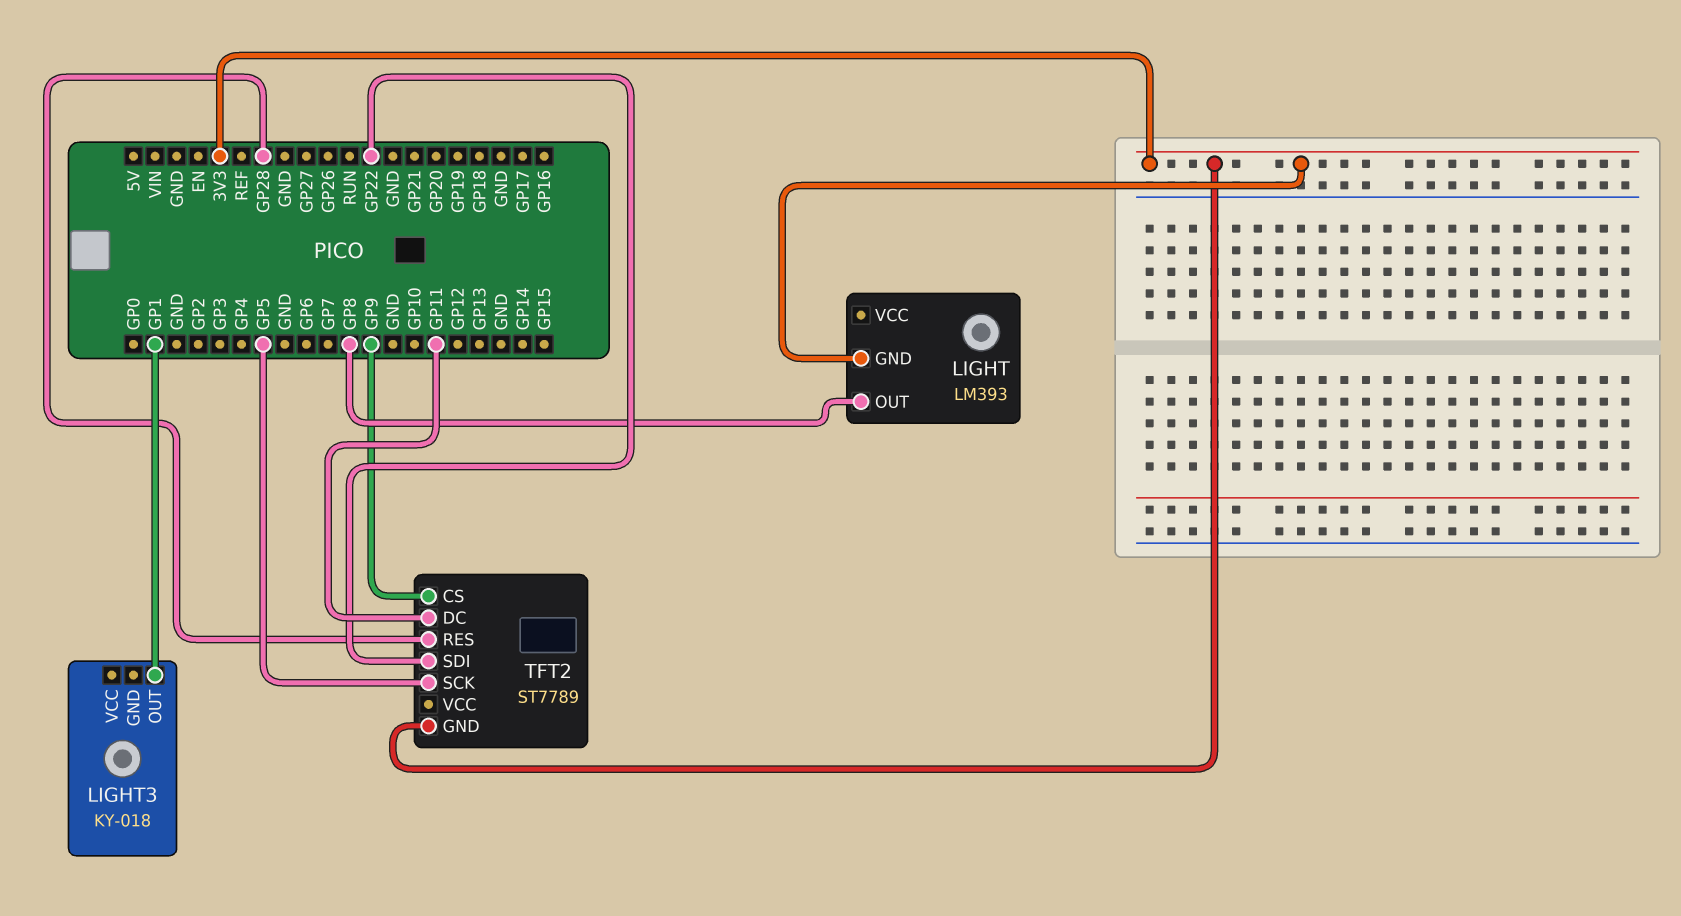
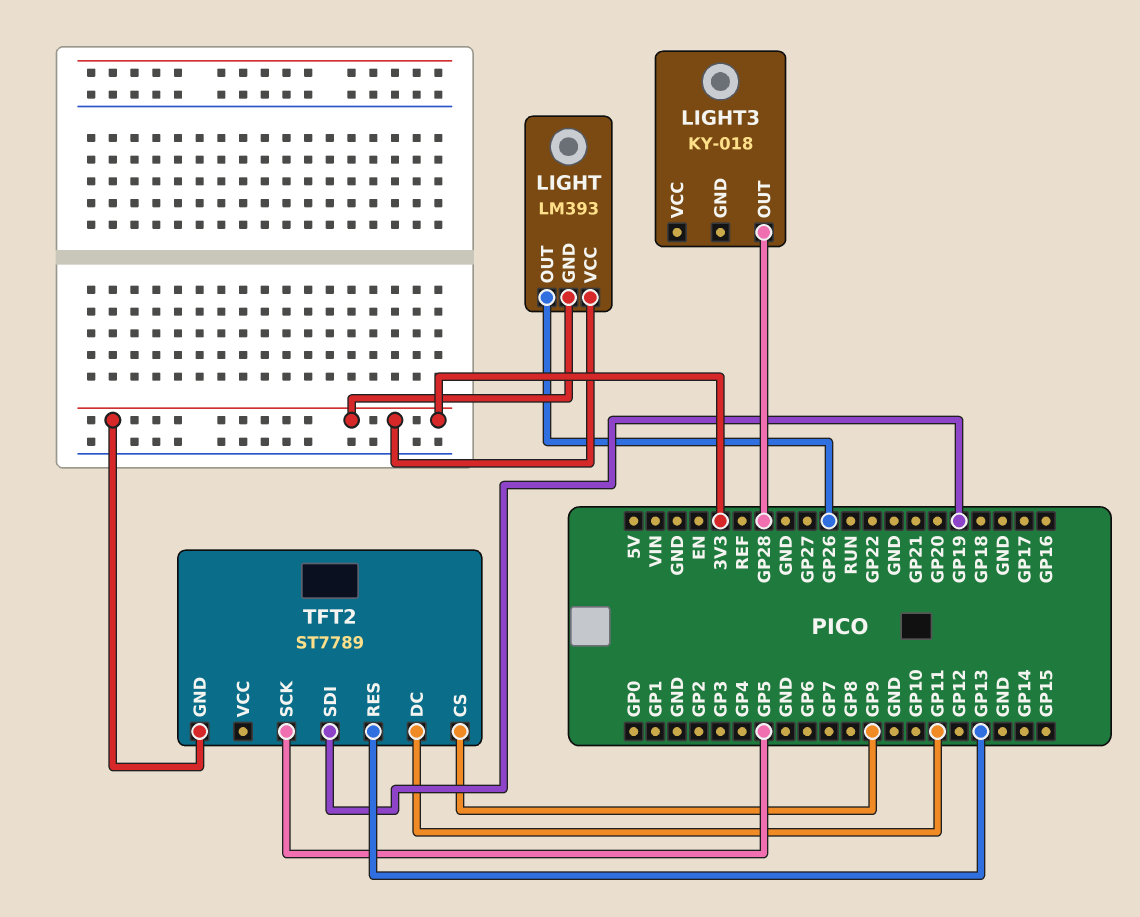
LIGHT pin OUT: GP8 -> GP26
LIGHT pin VCC: none -> 3V3
LIGHT3 pin OUT: GP1 -> GP28
TFT2 pin RES: GP28 -> GP13
TFT2 pin SDI: GP22 -> GP19

